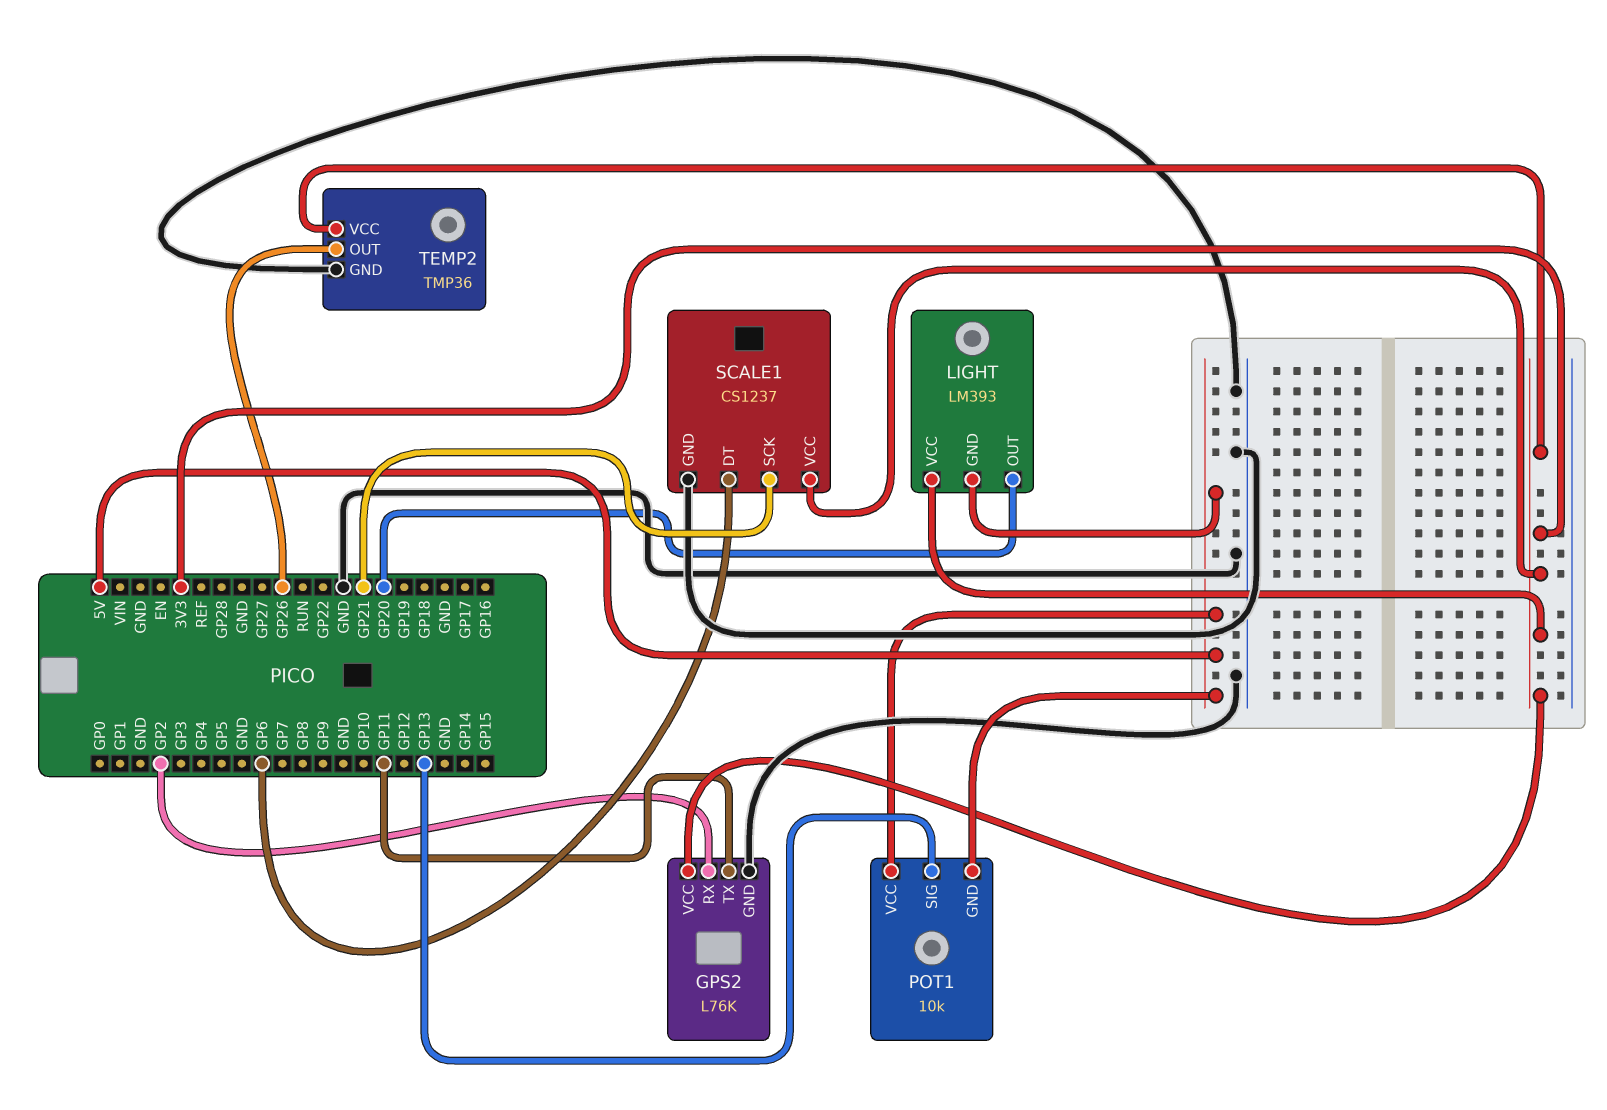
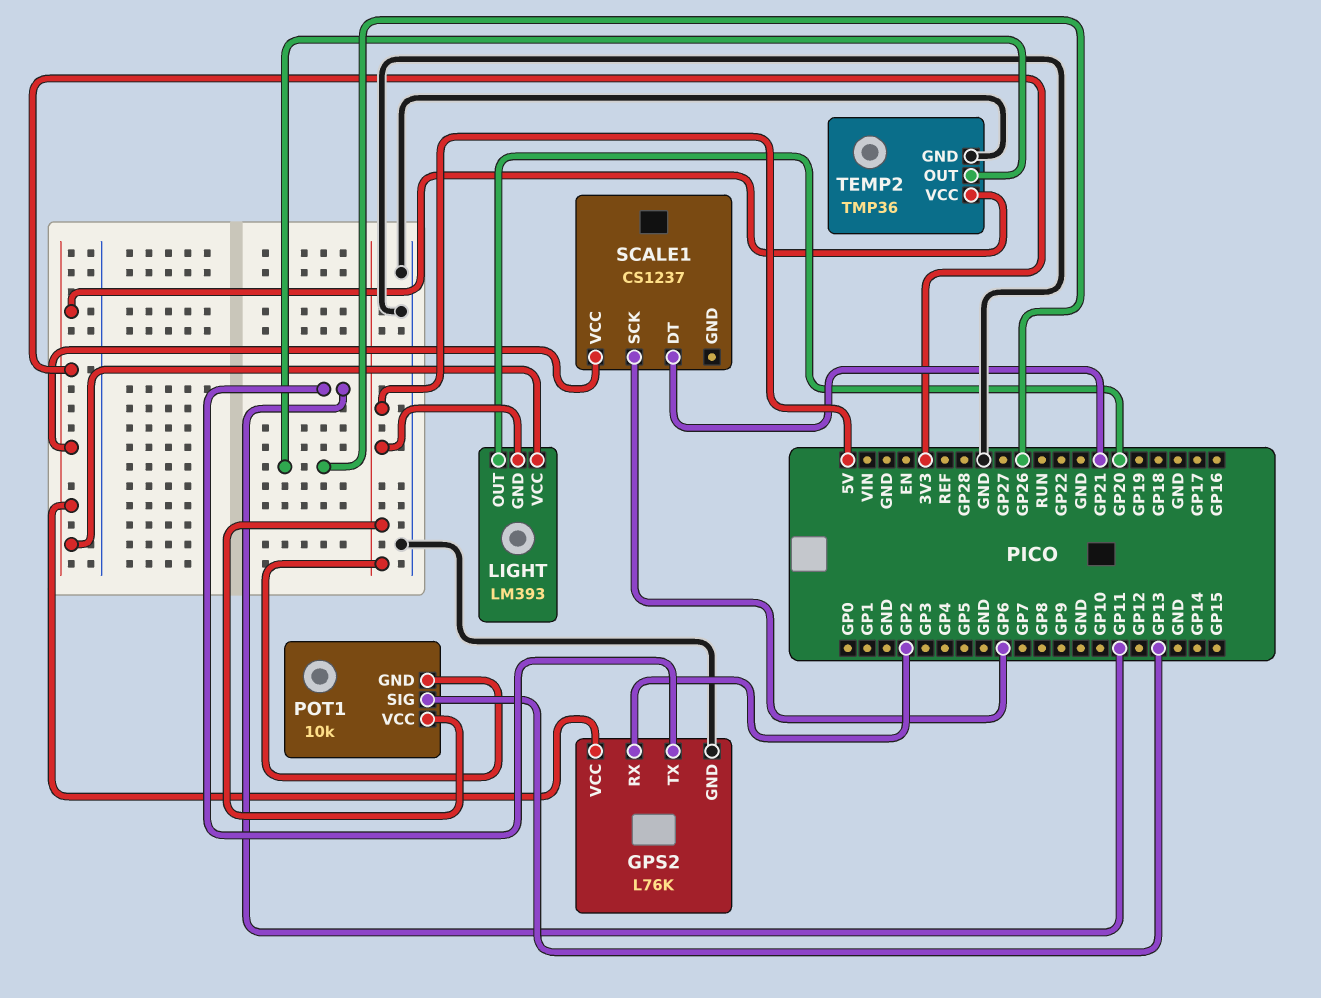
SCALE1 pin DT: GP6 -> GP21
SCALE1 pin GND: GND -> none
SCALE1 pin SCK: GP21 -> GP6

